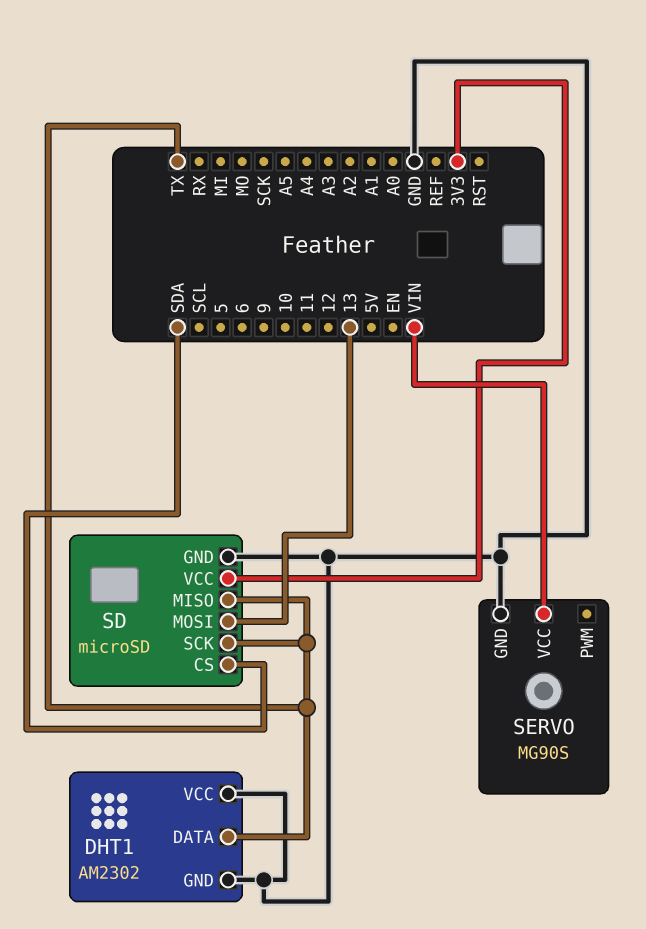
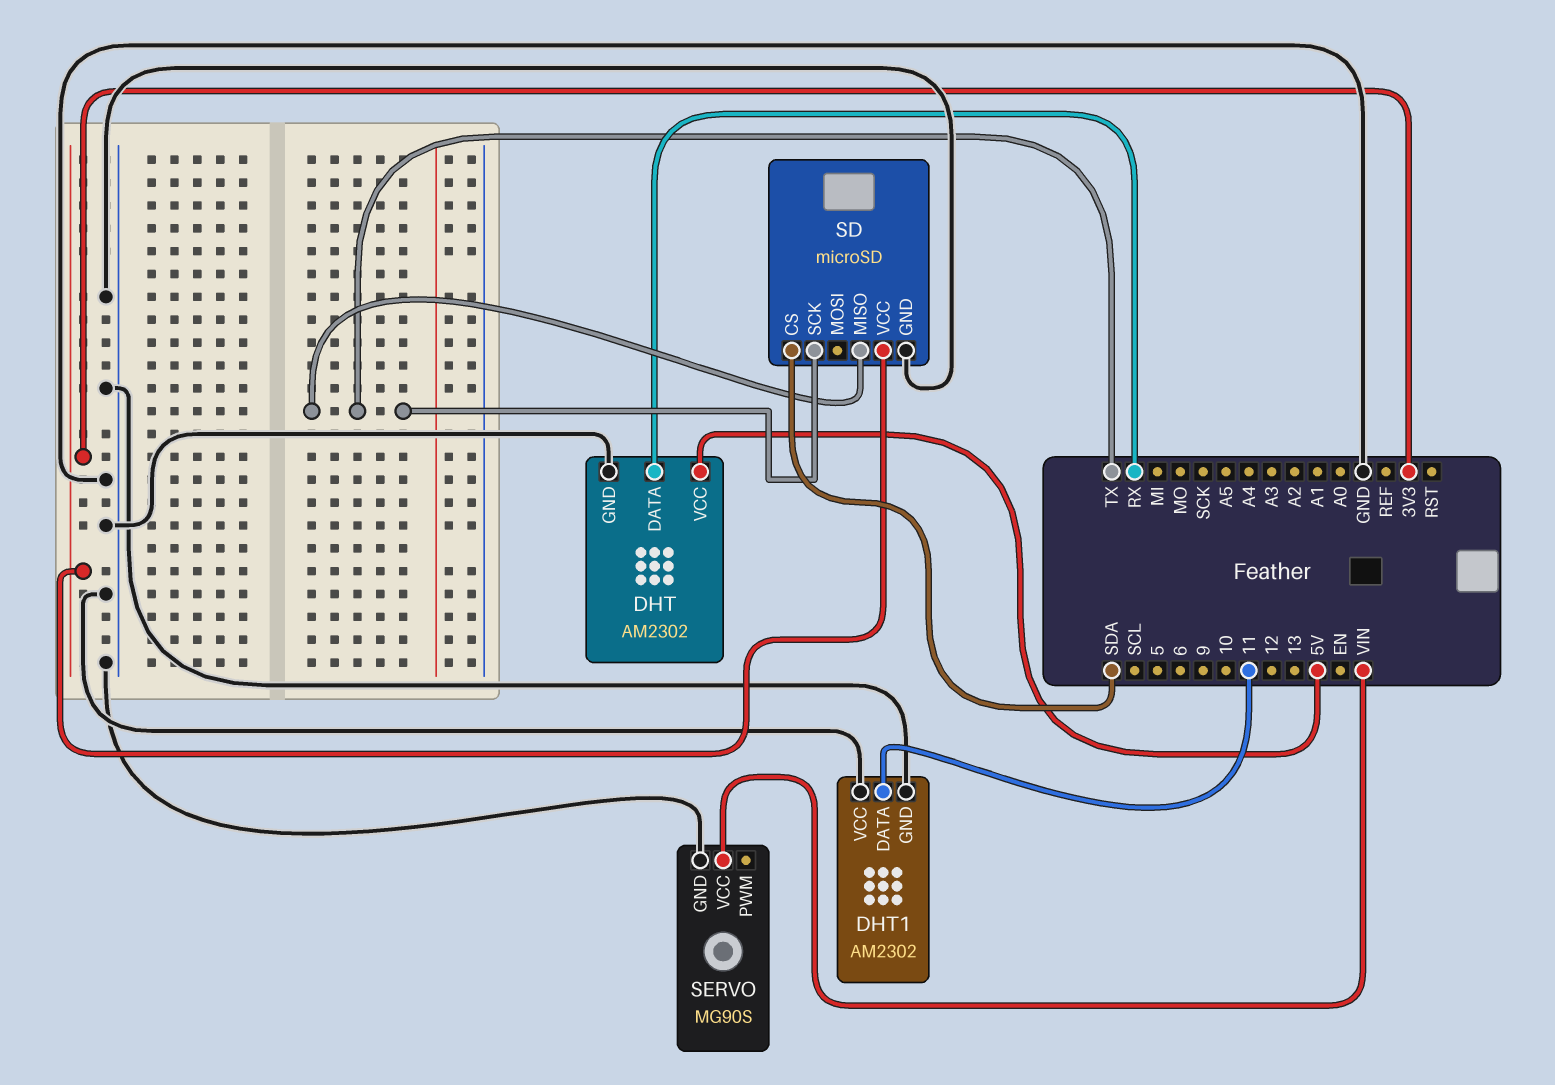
DHT: none -> AM2302
DHT pin DATA: none -> RX
DHT pin GND: none -> GND
DHT pin VCC: none -> 5V
DHT1 pin DATA: TX -> 11
SD pin MOSI: 13 -> none

